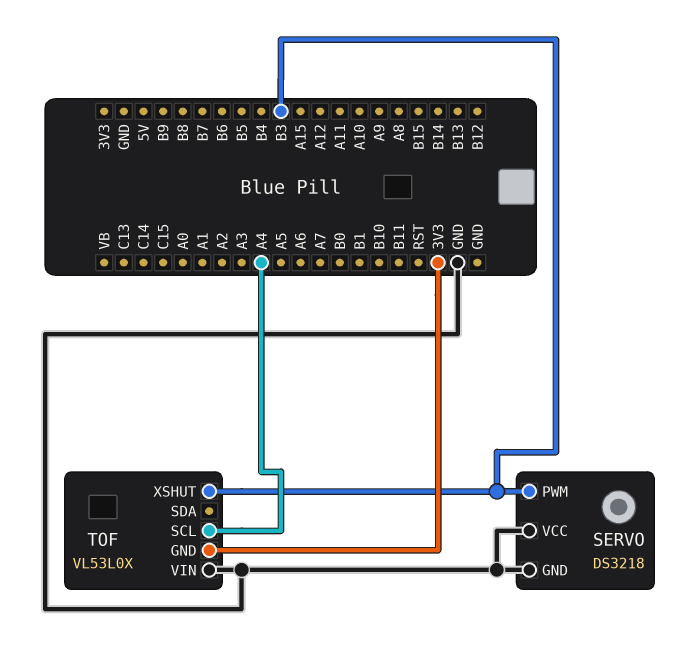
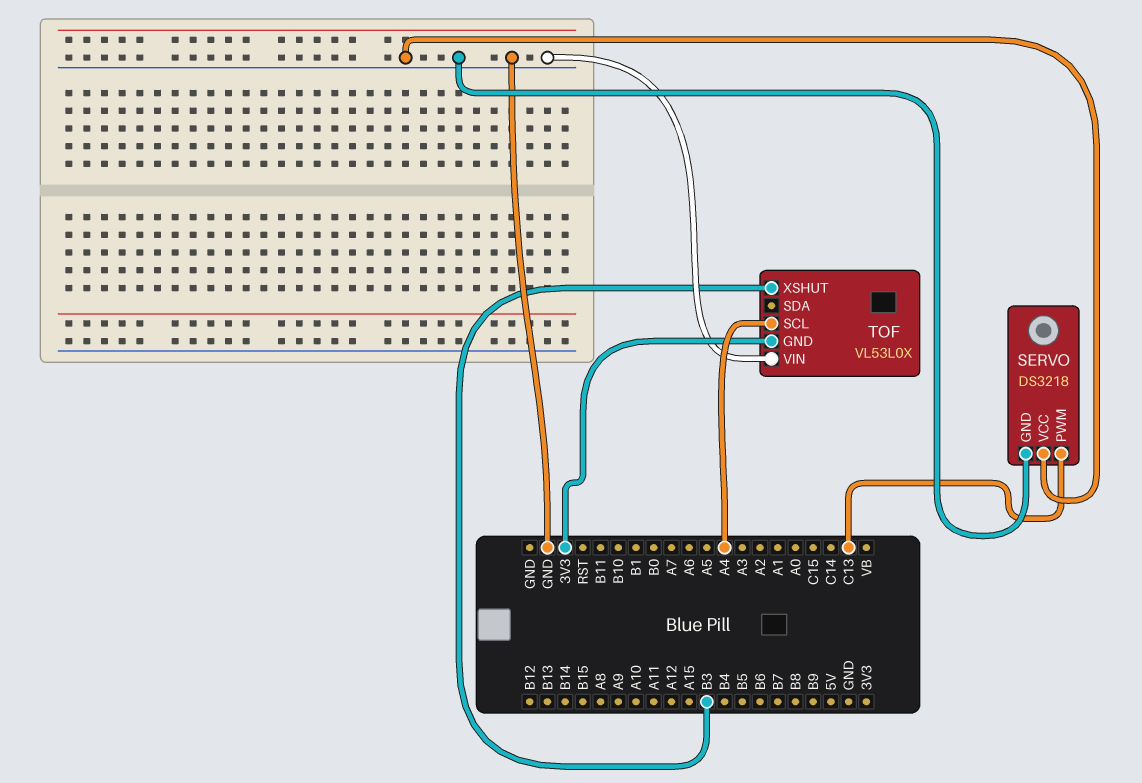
SERVO pin PWM: B3 -> C13

